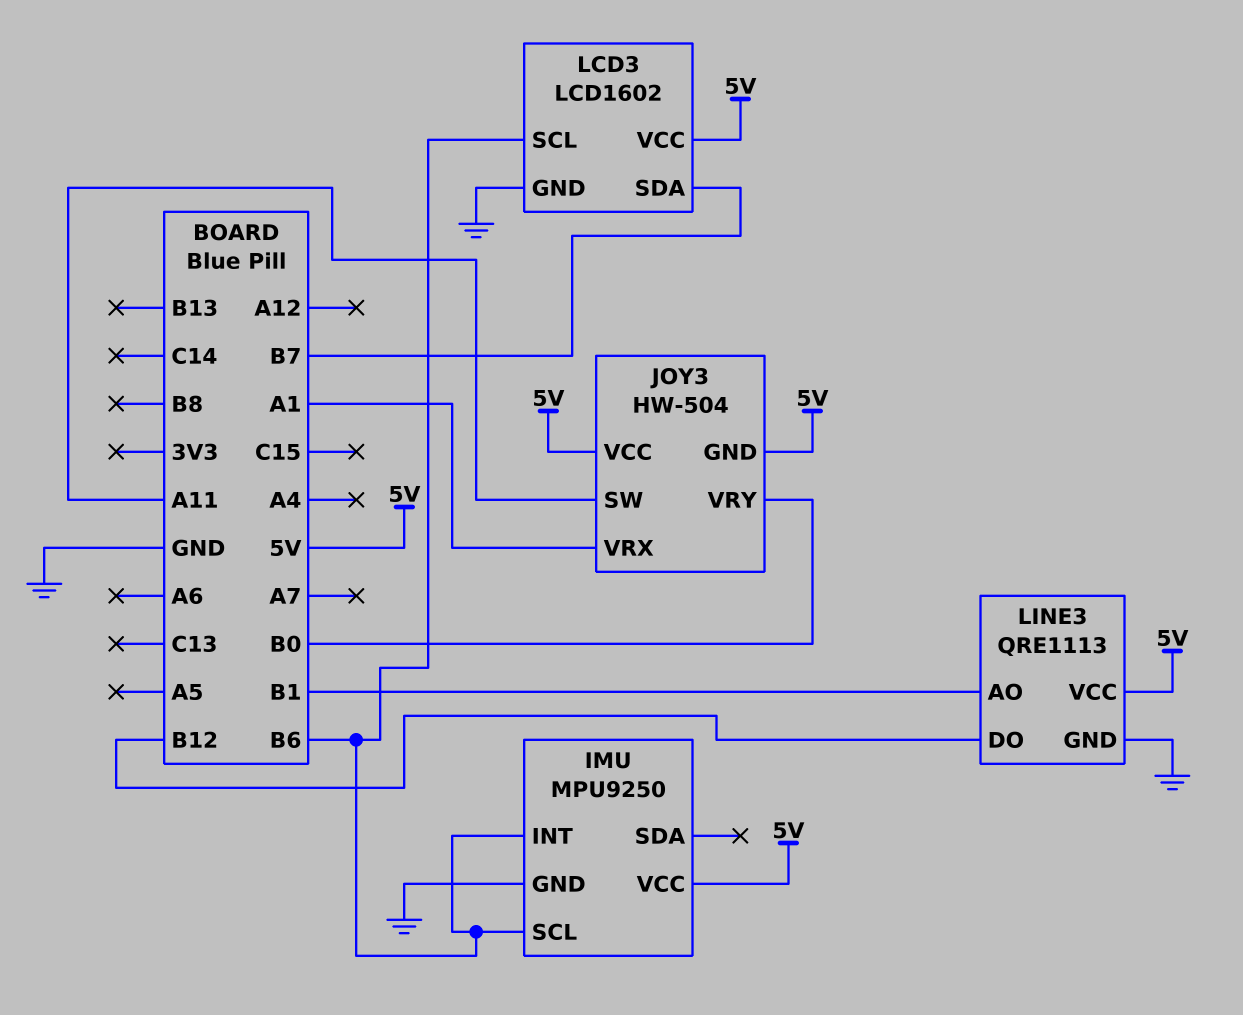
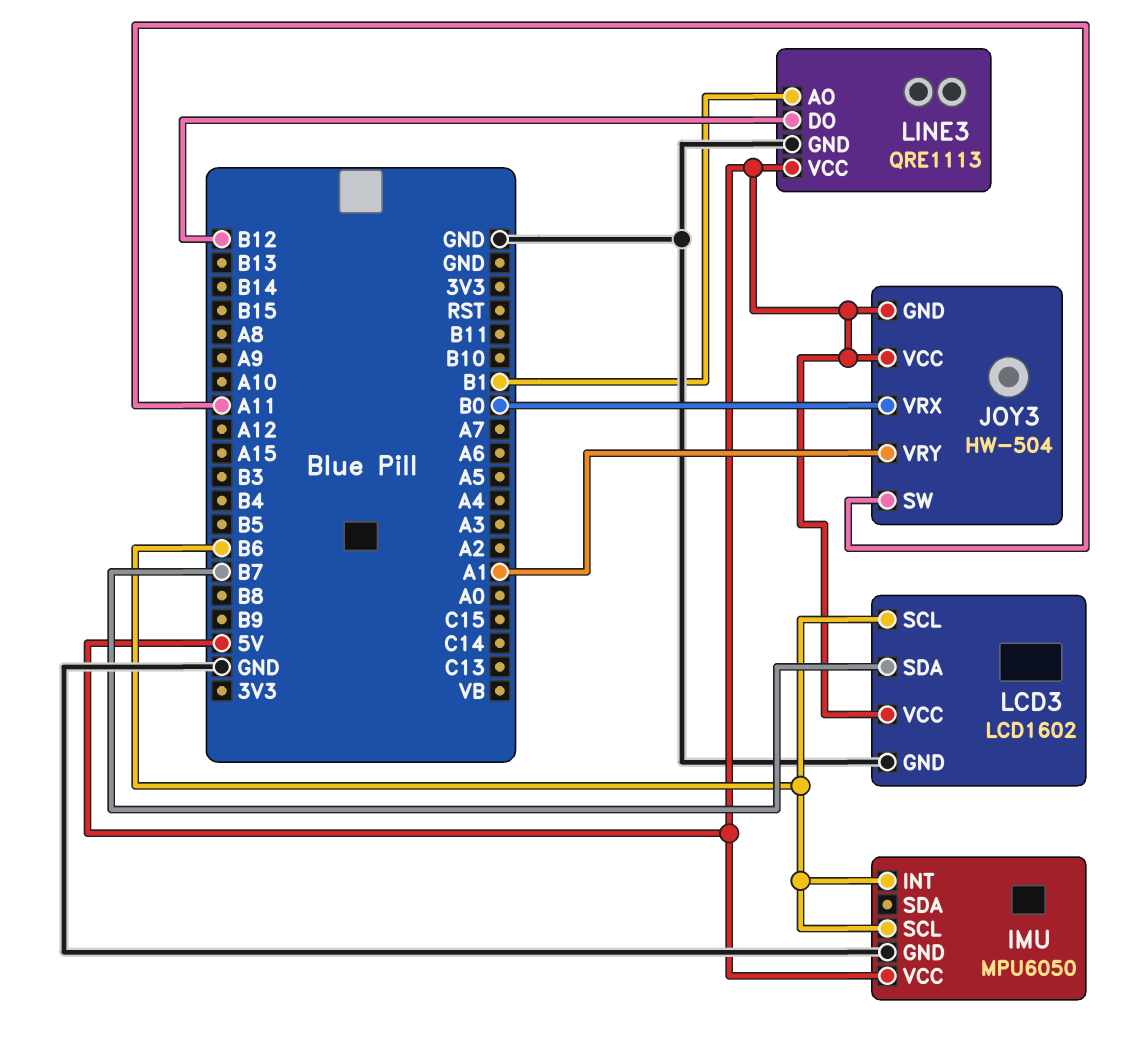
IMU: MPU9250 -> MPU6050
JOY3 pin VRX: A1 -> B0
JOY3 pin VRY: B0 -> A1

